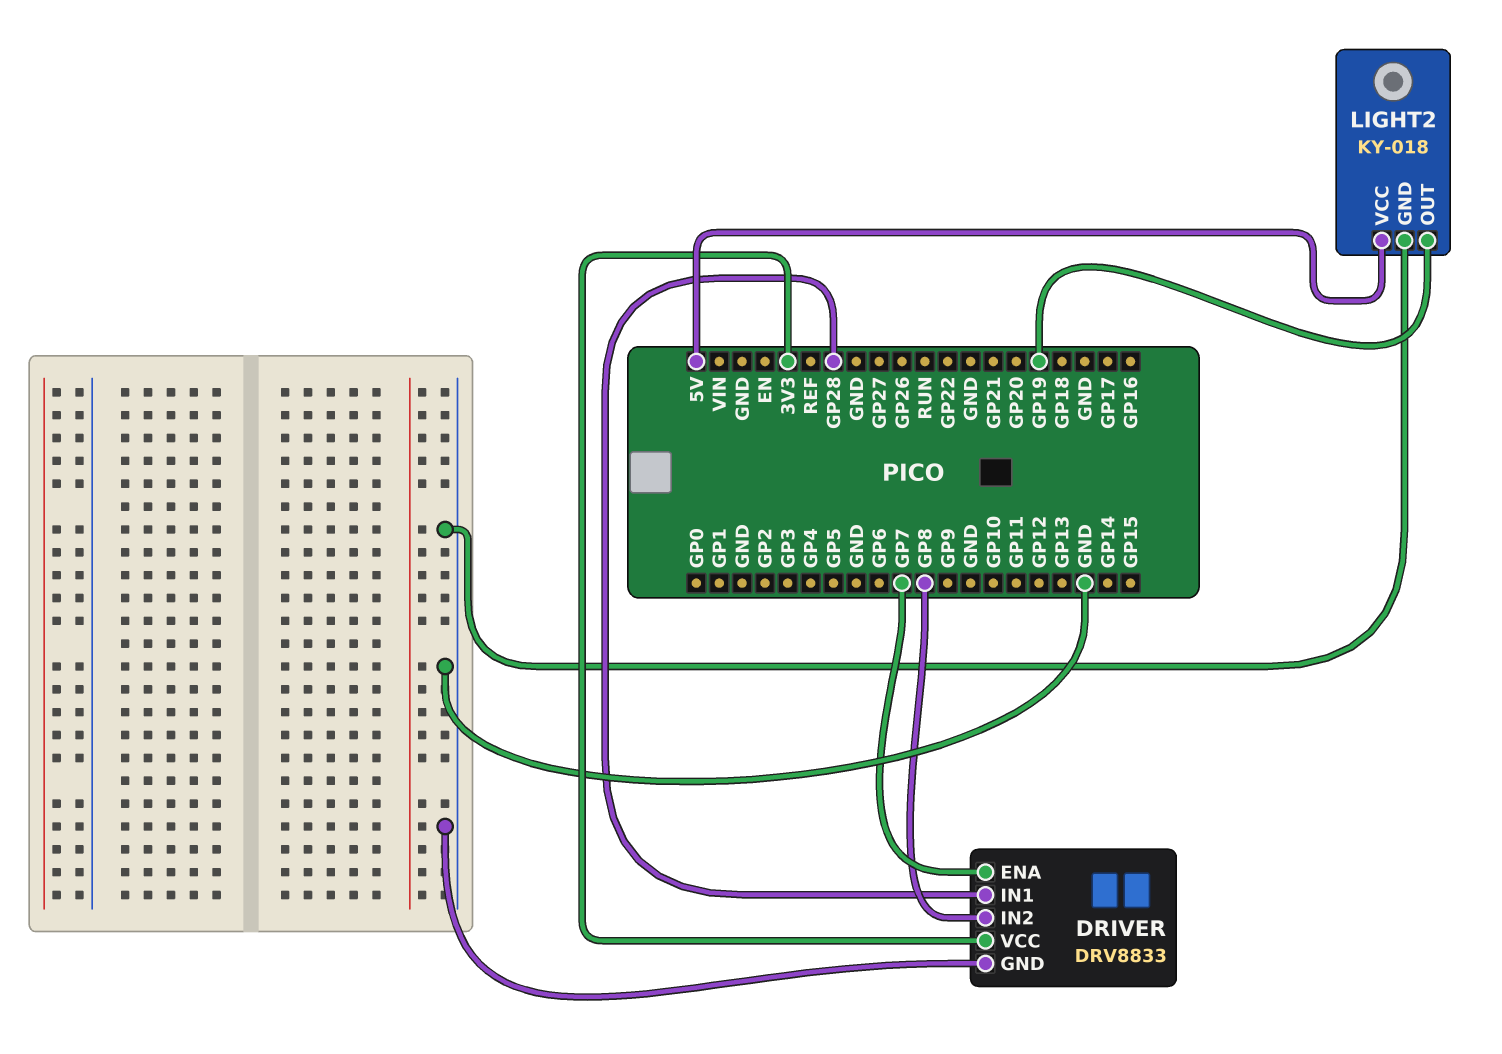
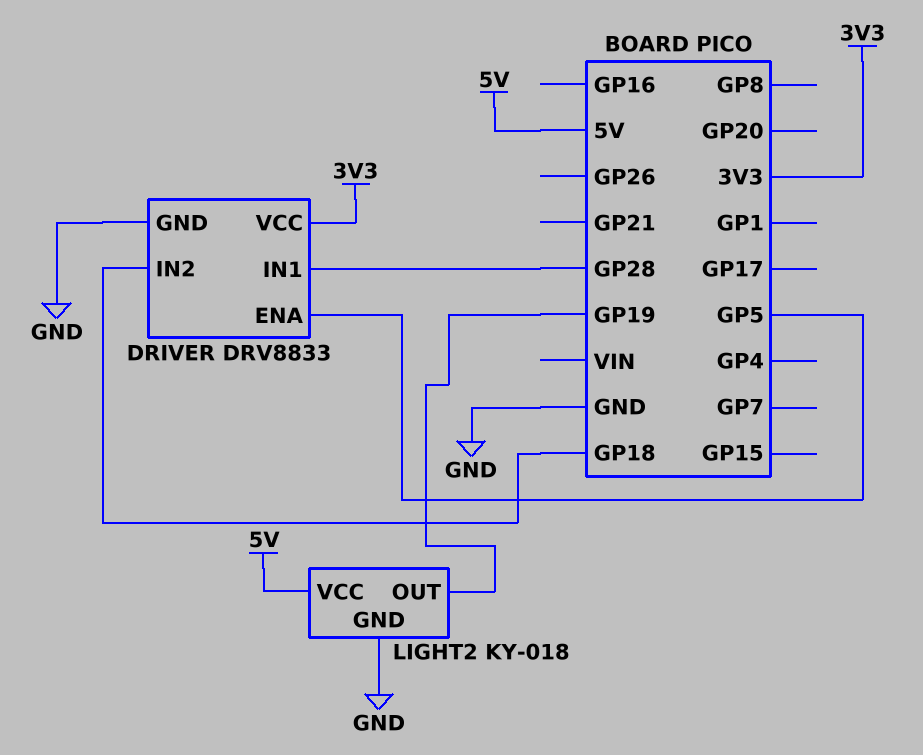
DRIVER pin ENA: GP7 -> GP5
DRIVER pin IN2: GP8 -> GP18

